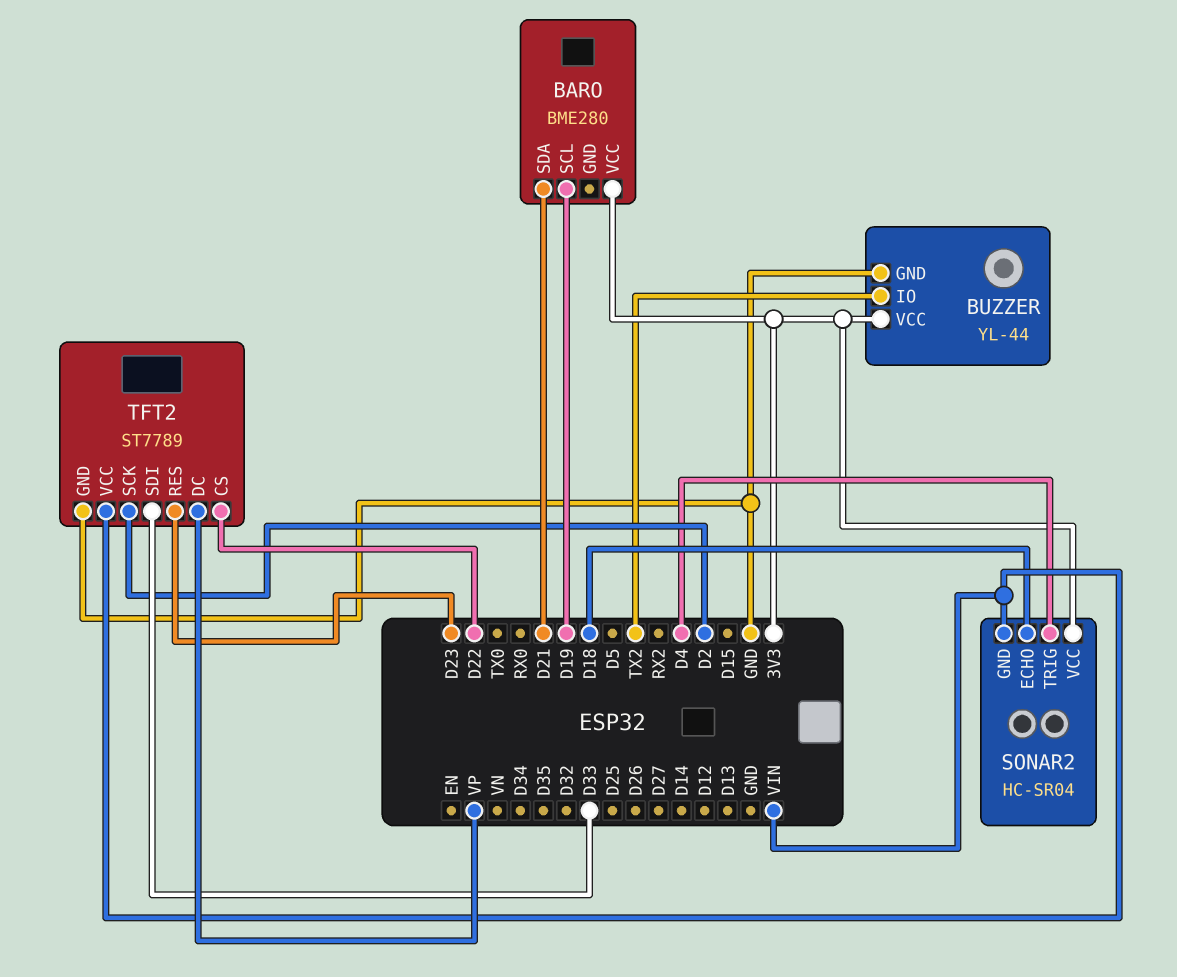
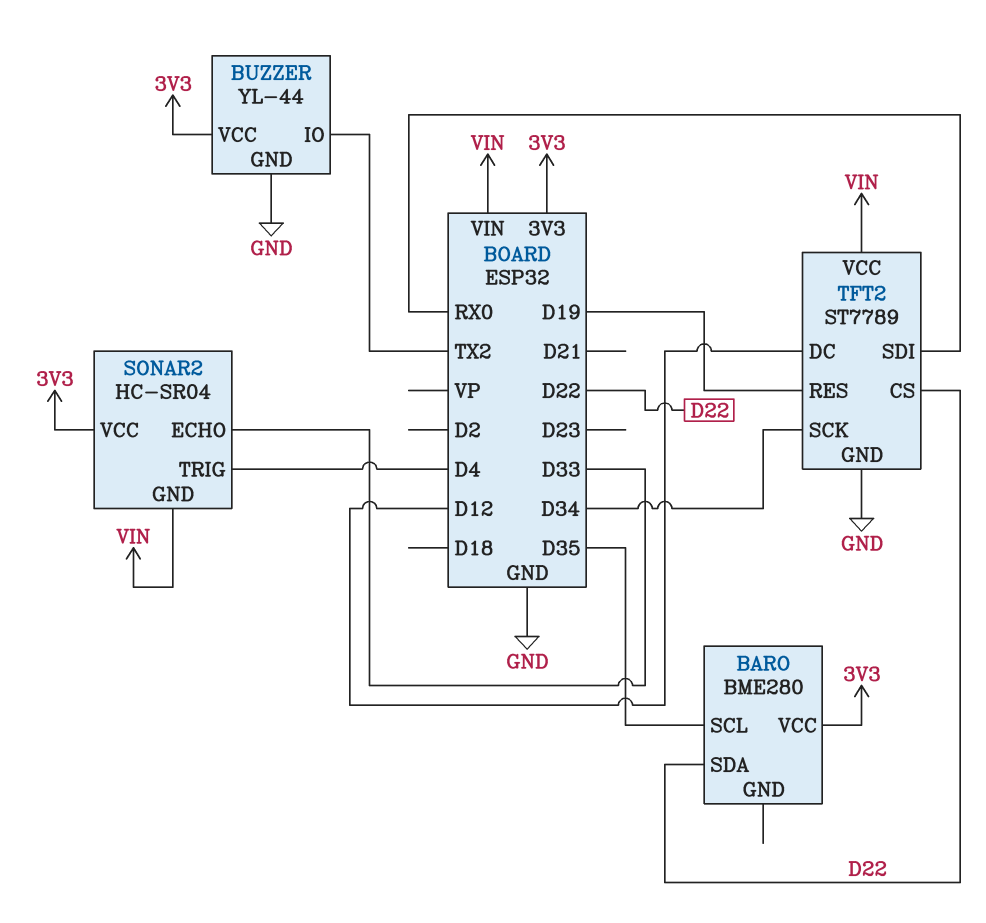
BARO pin SCL: D19 -> D35
BARO pin SDA: D21 -> D22
SONAR2 pin ECHO: D18 -> D33
TFT2 pin DC: VP -> D12
TFT2 pin RES: D23 -> D19
TFT2 pin SCK: D2 -> D34
TFT2 pin SDI: D33 -> RX0

